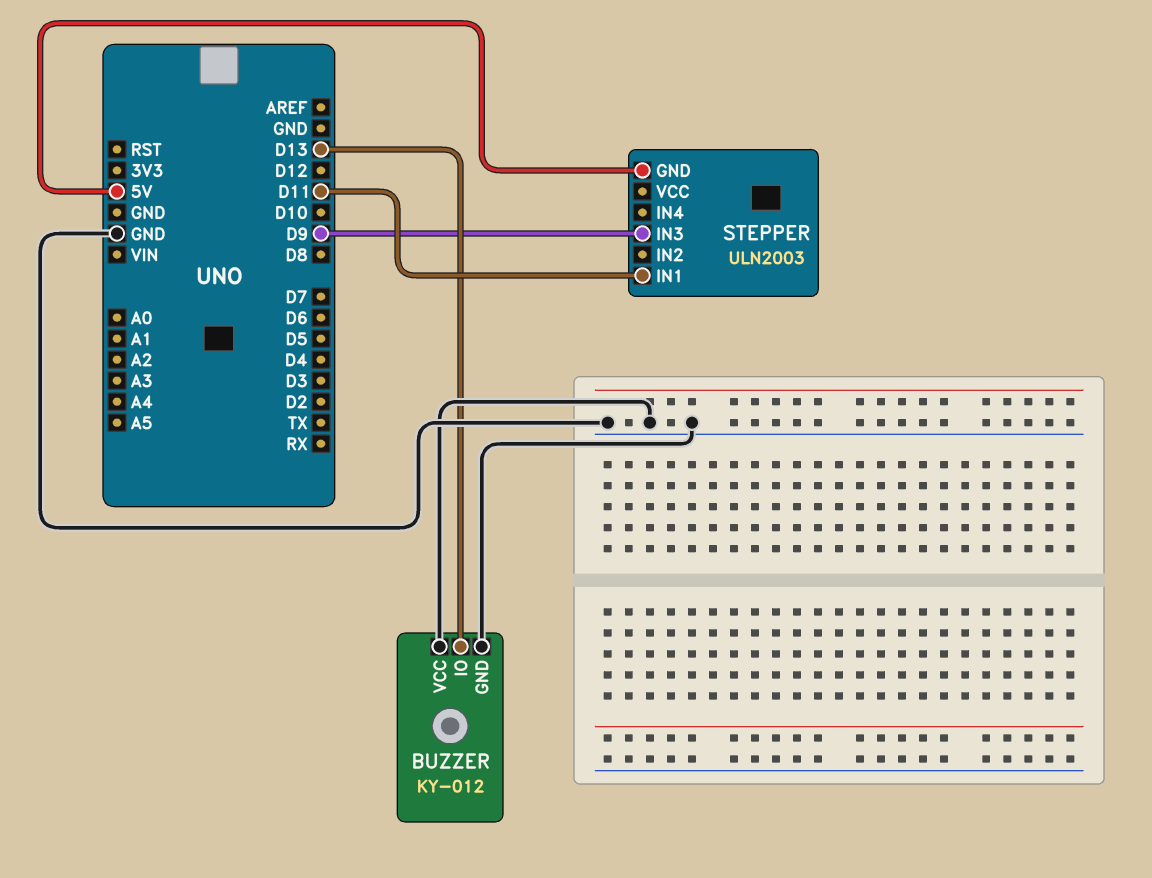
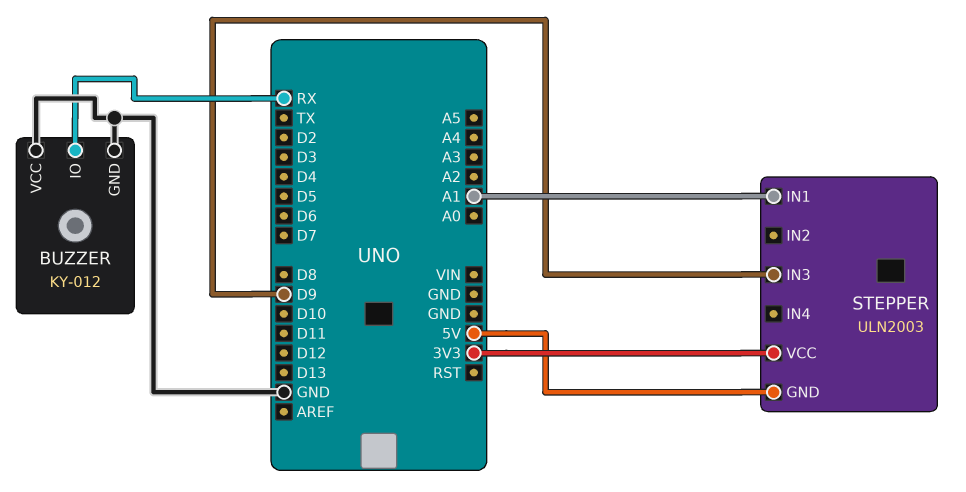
BUZZER pin IO: D13 -> RX
STEPPER pin IN1: D11 -> A1
STEPPER pin VCC: none -> 3V3

